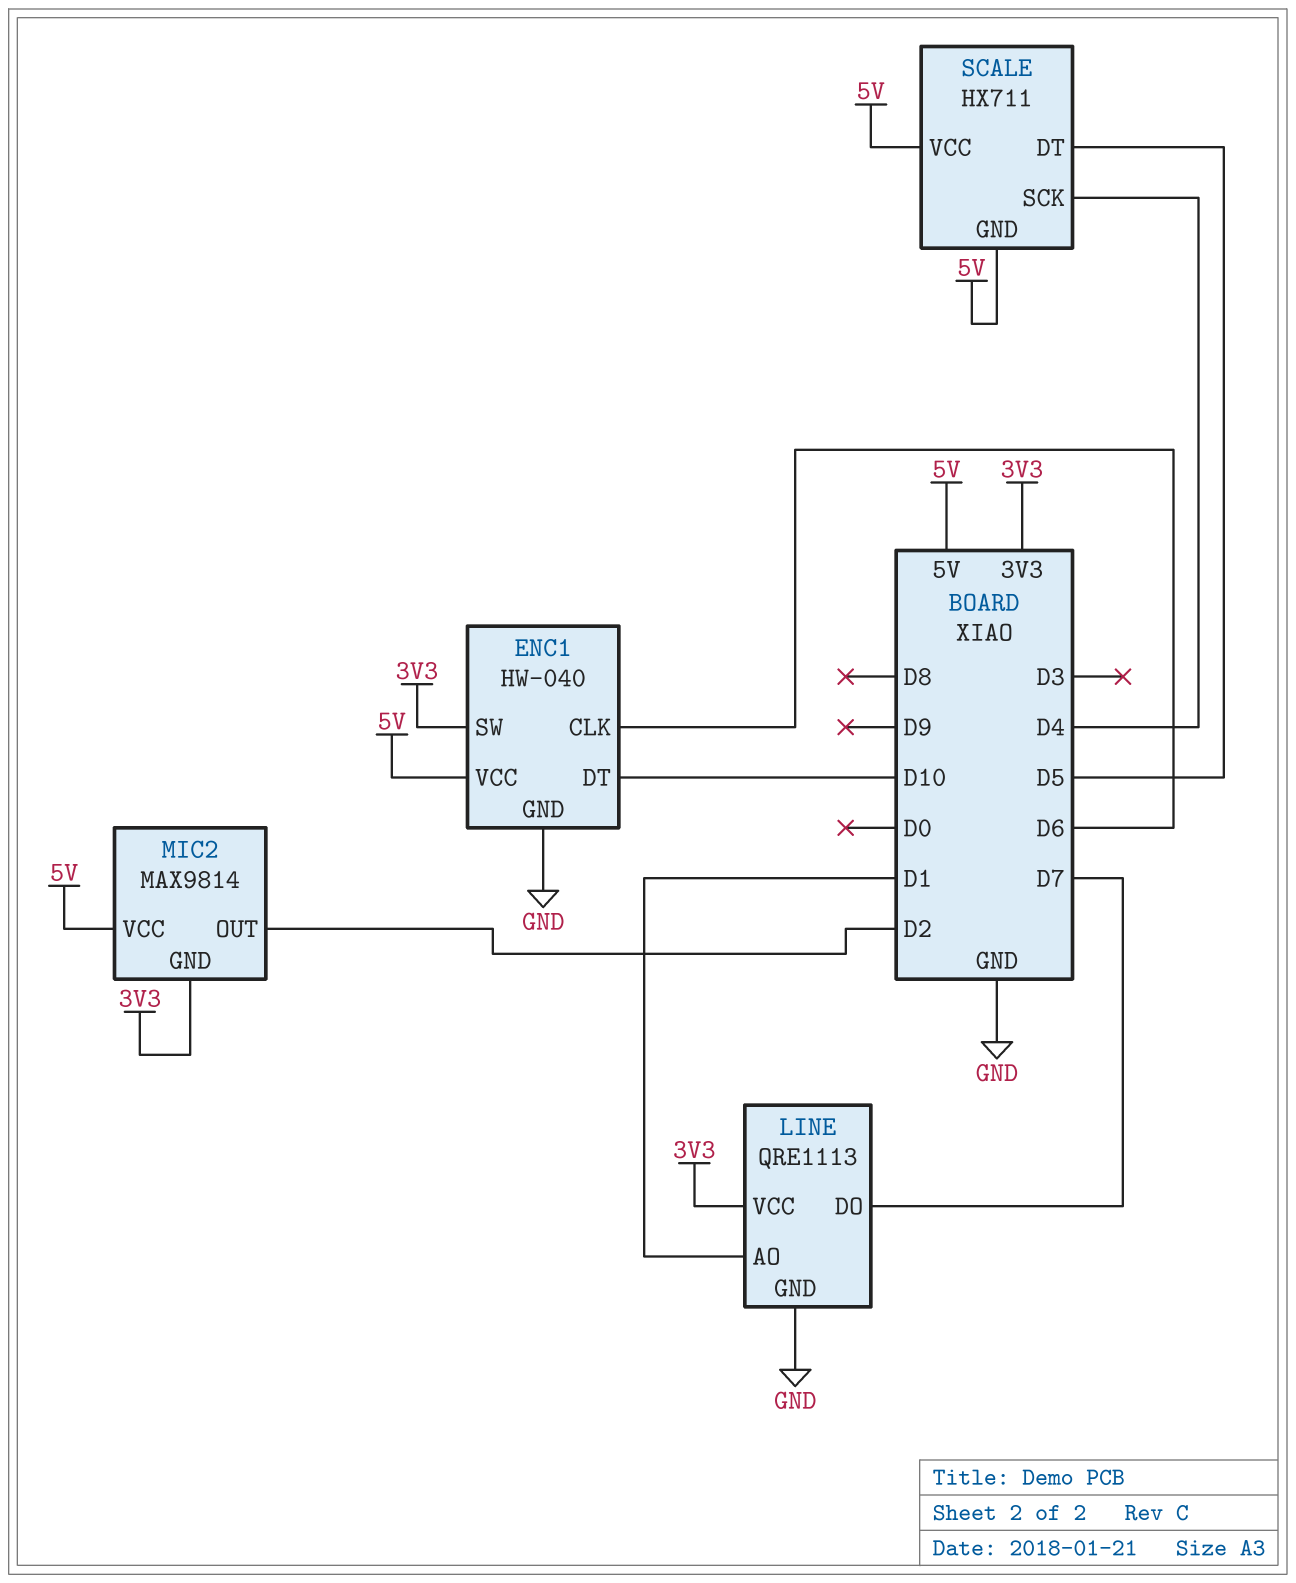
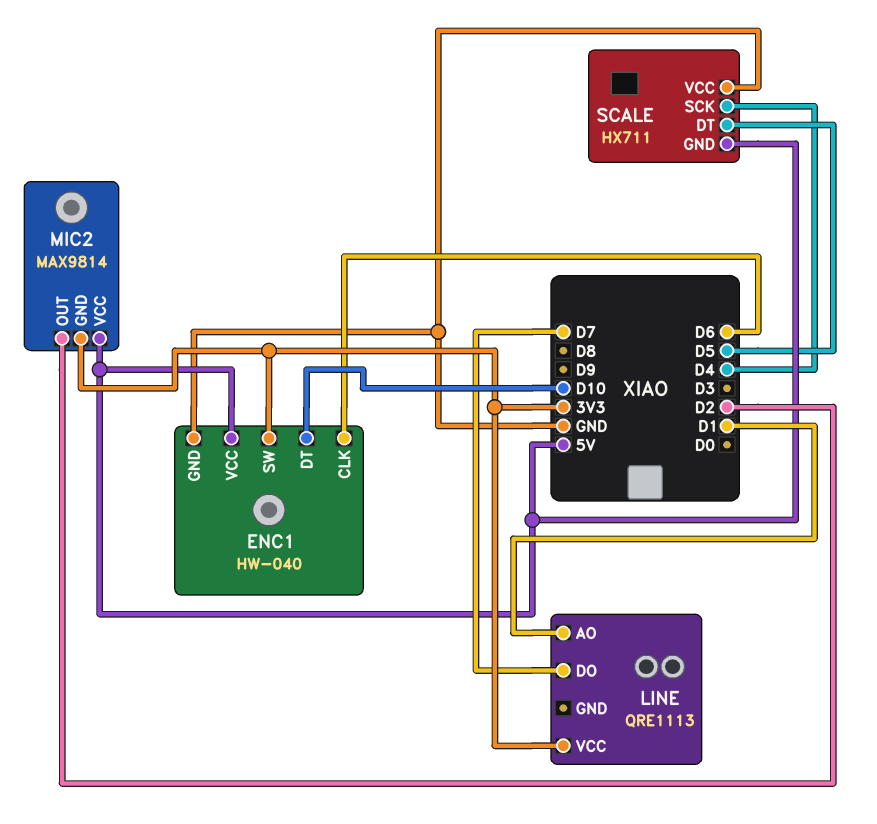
LINE pin GND: GND -> none
SCALE pin VCC: 5V -> GND

